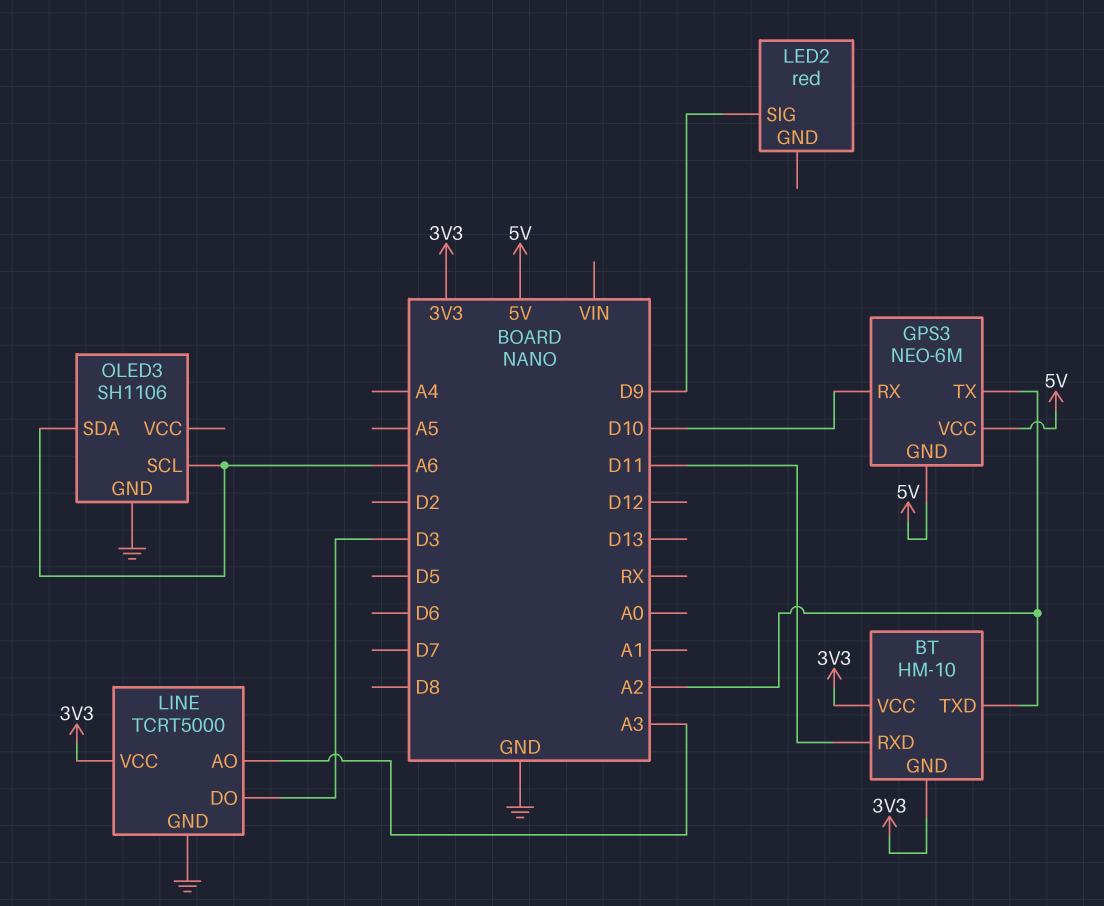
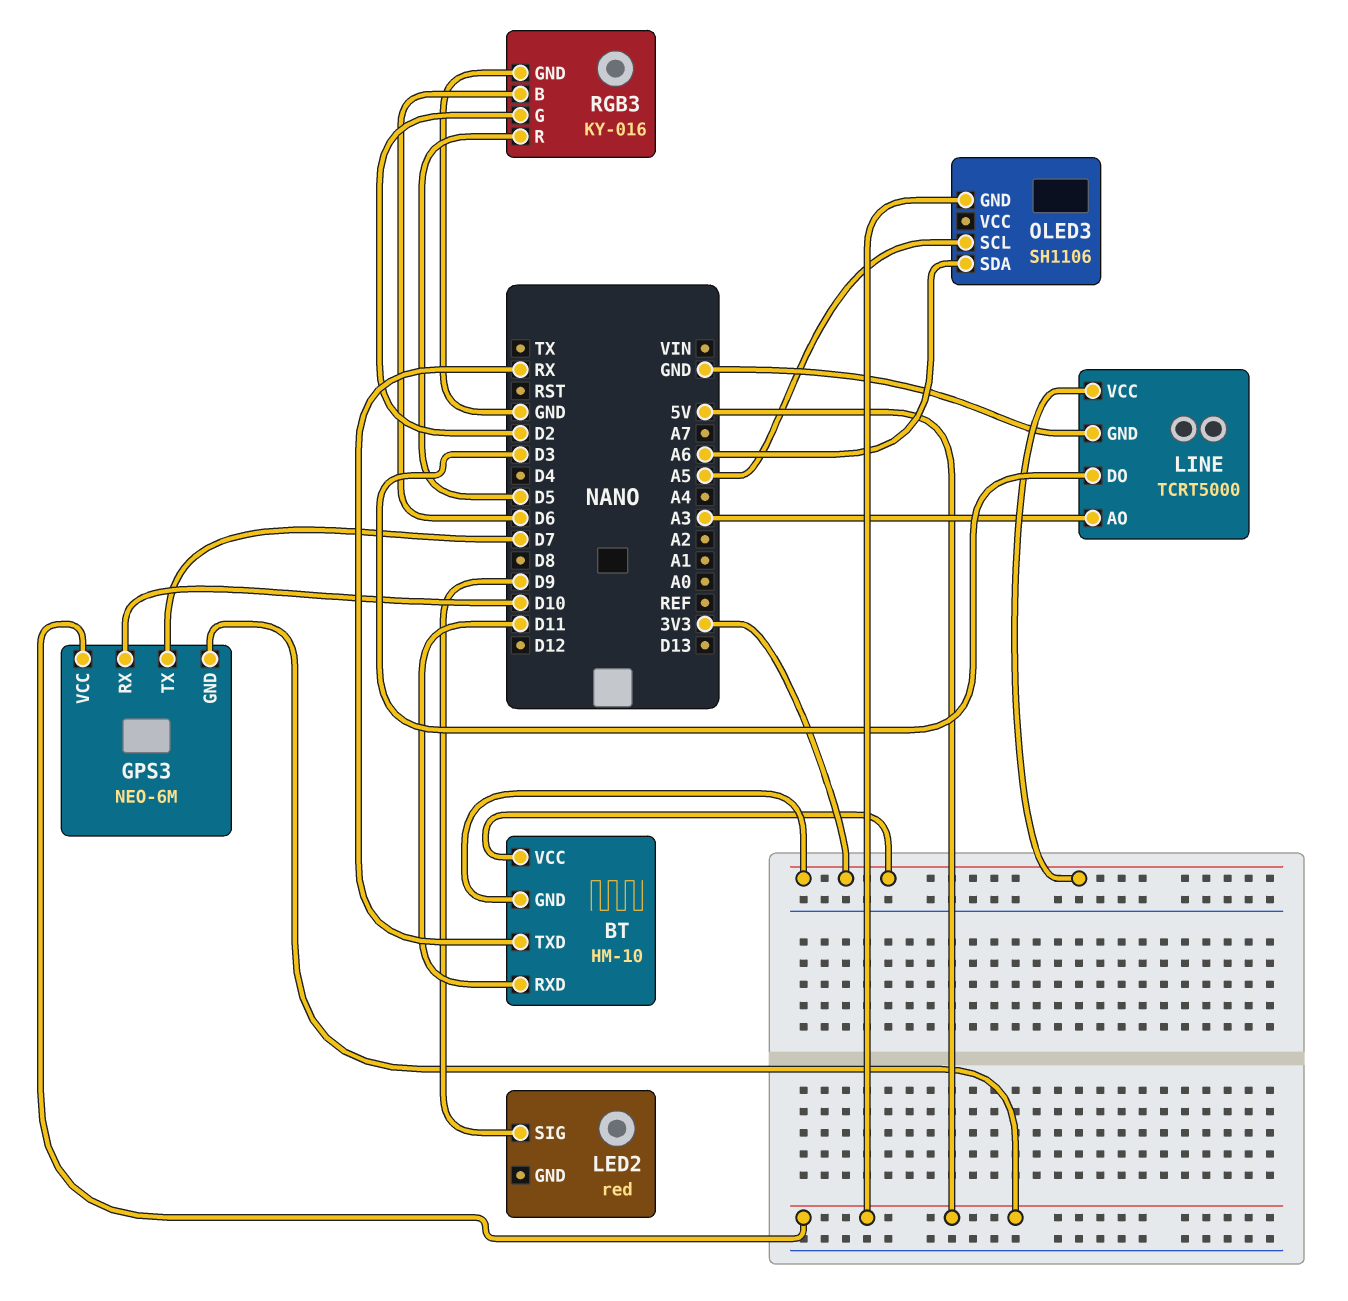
BT pin TXD: A2 -> RX
GPS3 pin TX: A2 -> D7
OLED3 pin GND: GND -> 5V
OLED3 pin SCL: A6 -> A5
RGB3: none -> KY-016
RGB3 pin B: none -> D6
RGB3 pin G: none -> D2
RGB3 pin GND: none -> GND
RGB3 pin R: none -> D5

